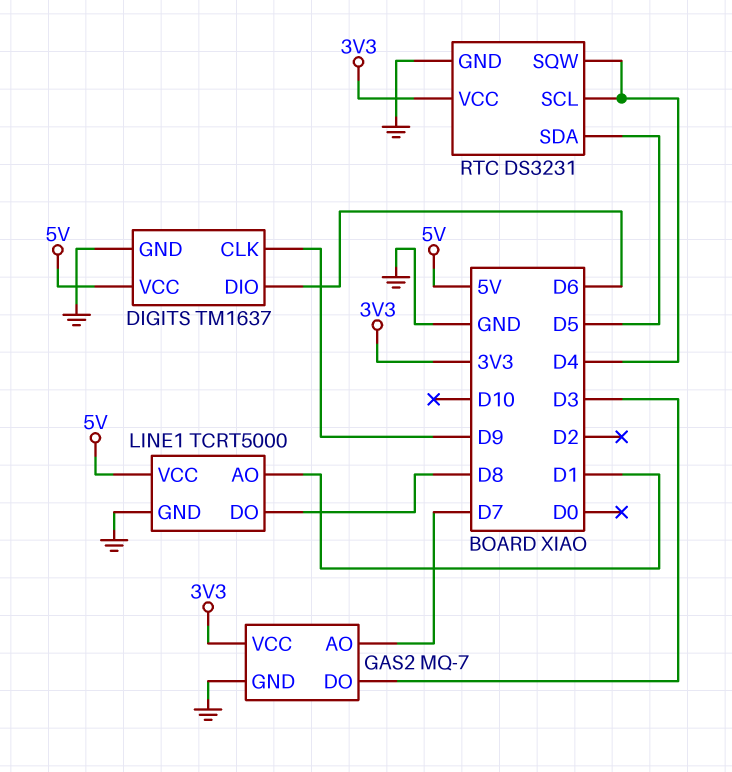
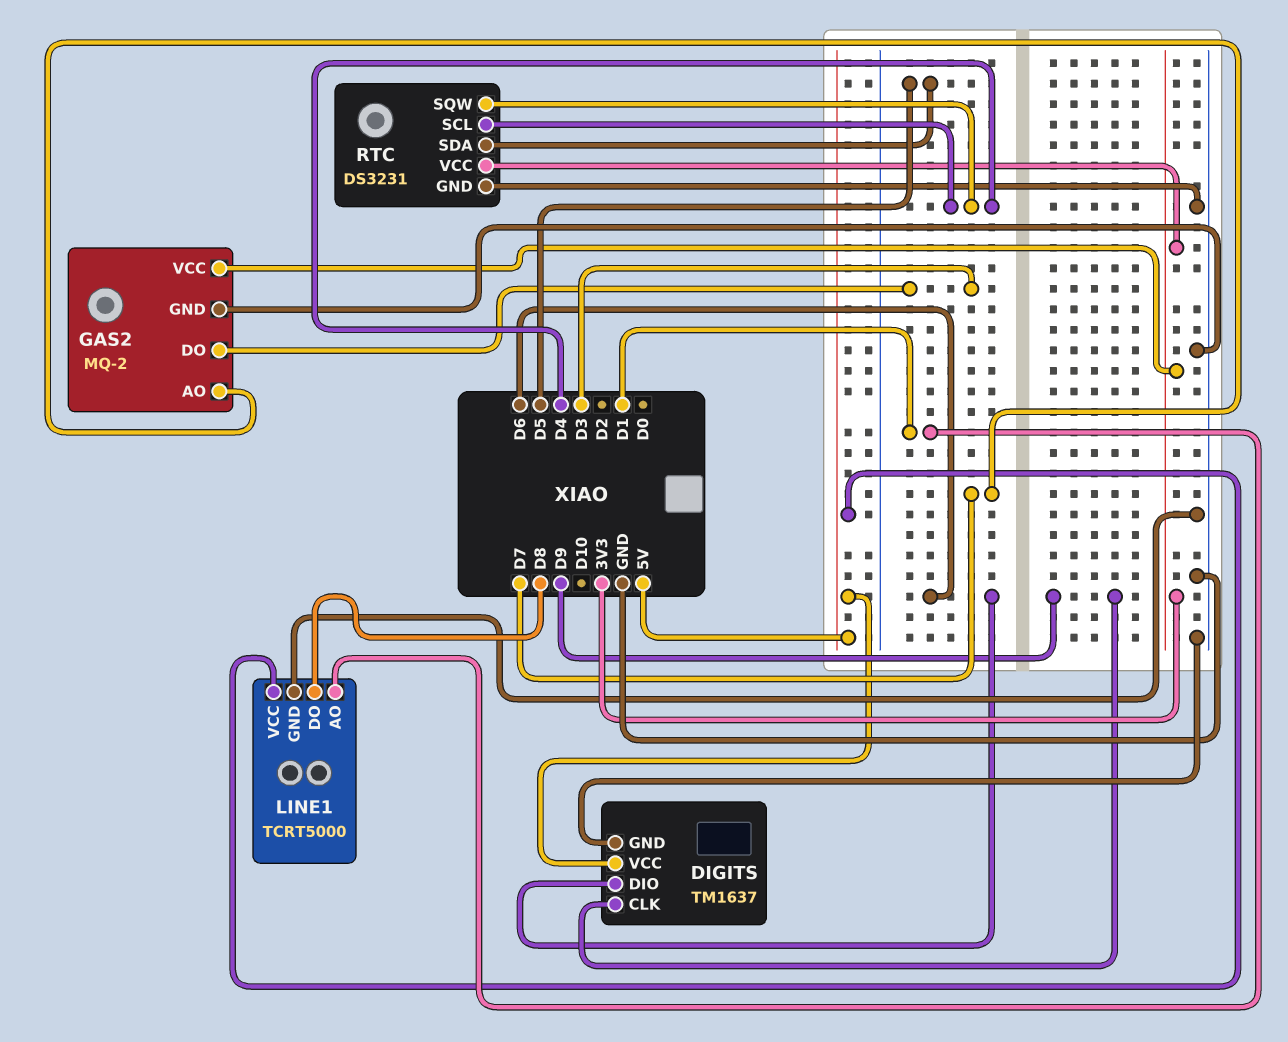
GAS2: MQ-7 -> MQ-2

